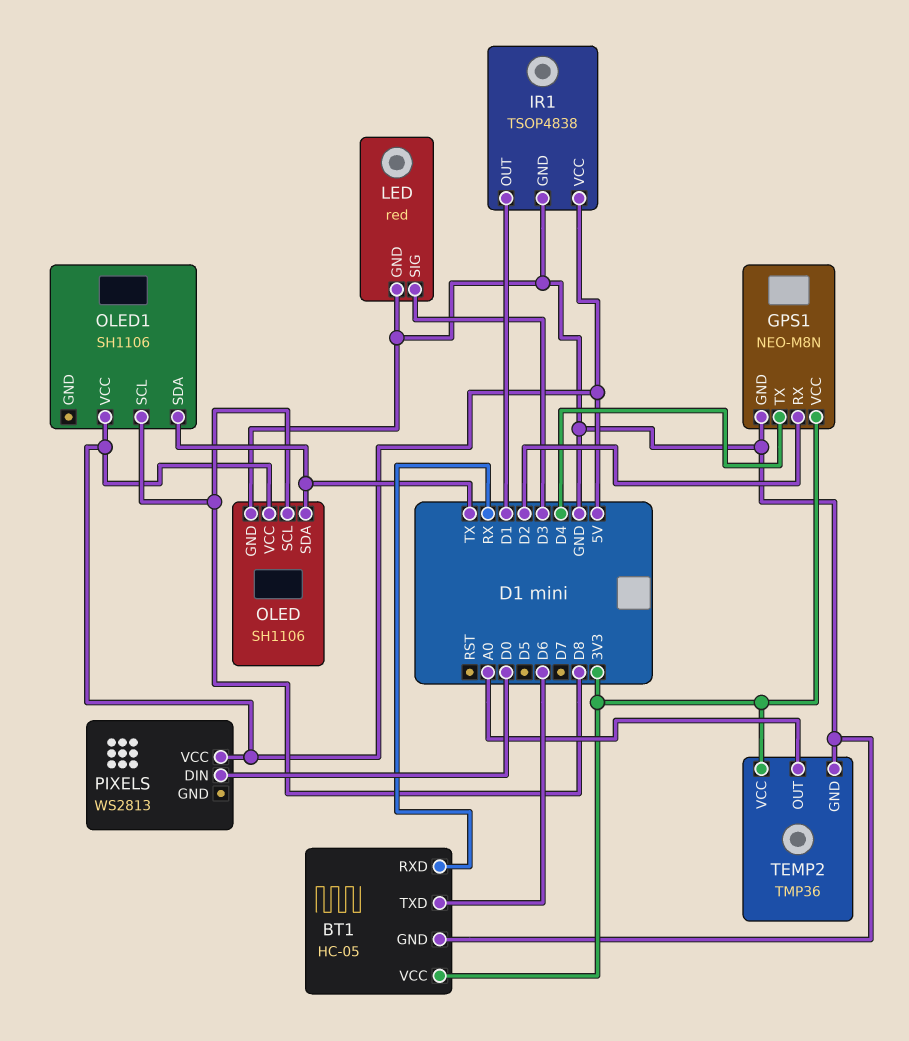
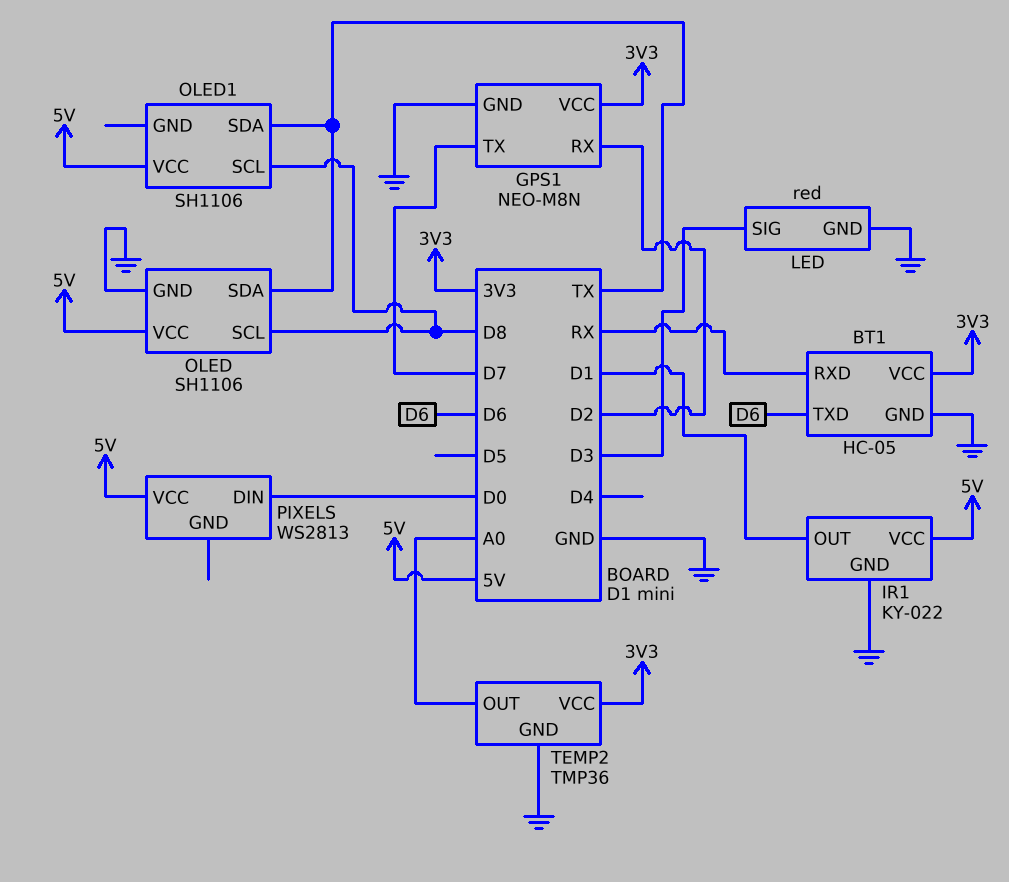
GPS1 pin TX: D4 -> D7
IR1: TSOP4838 -> KY-022

